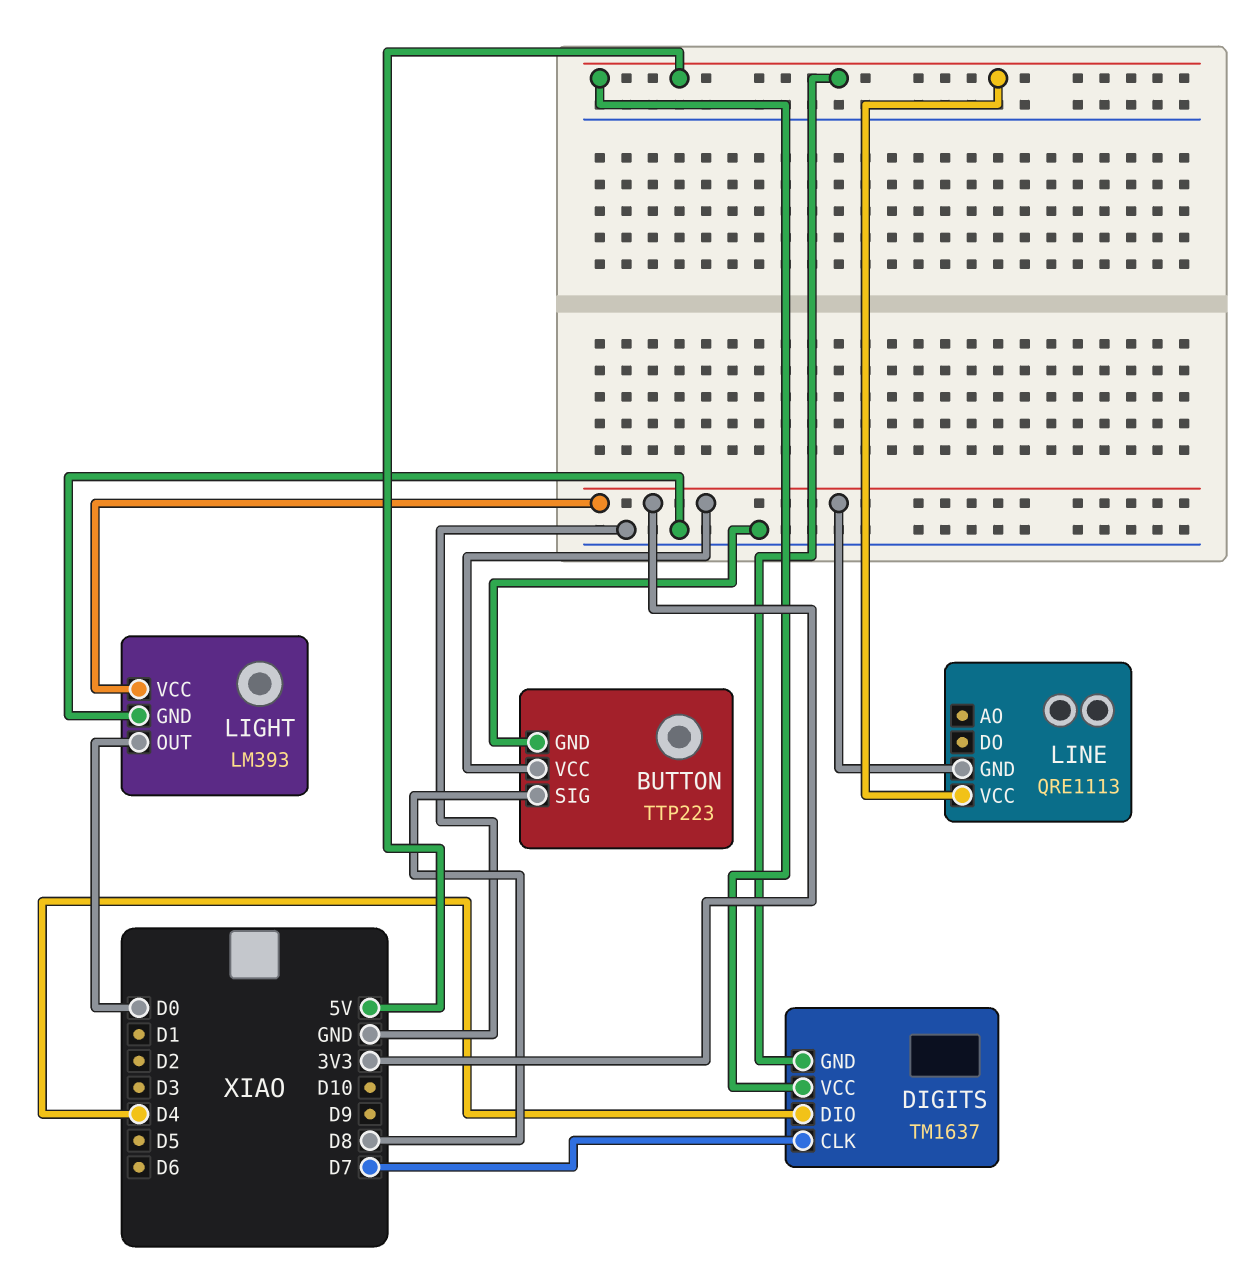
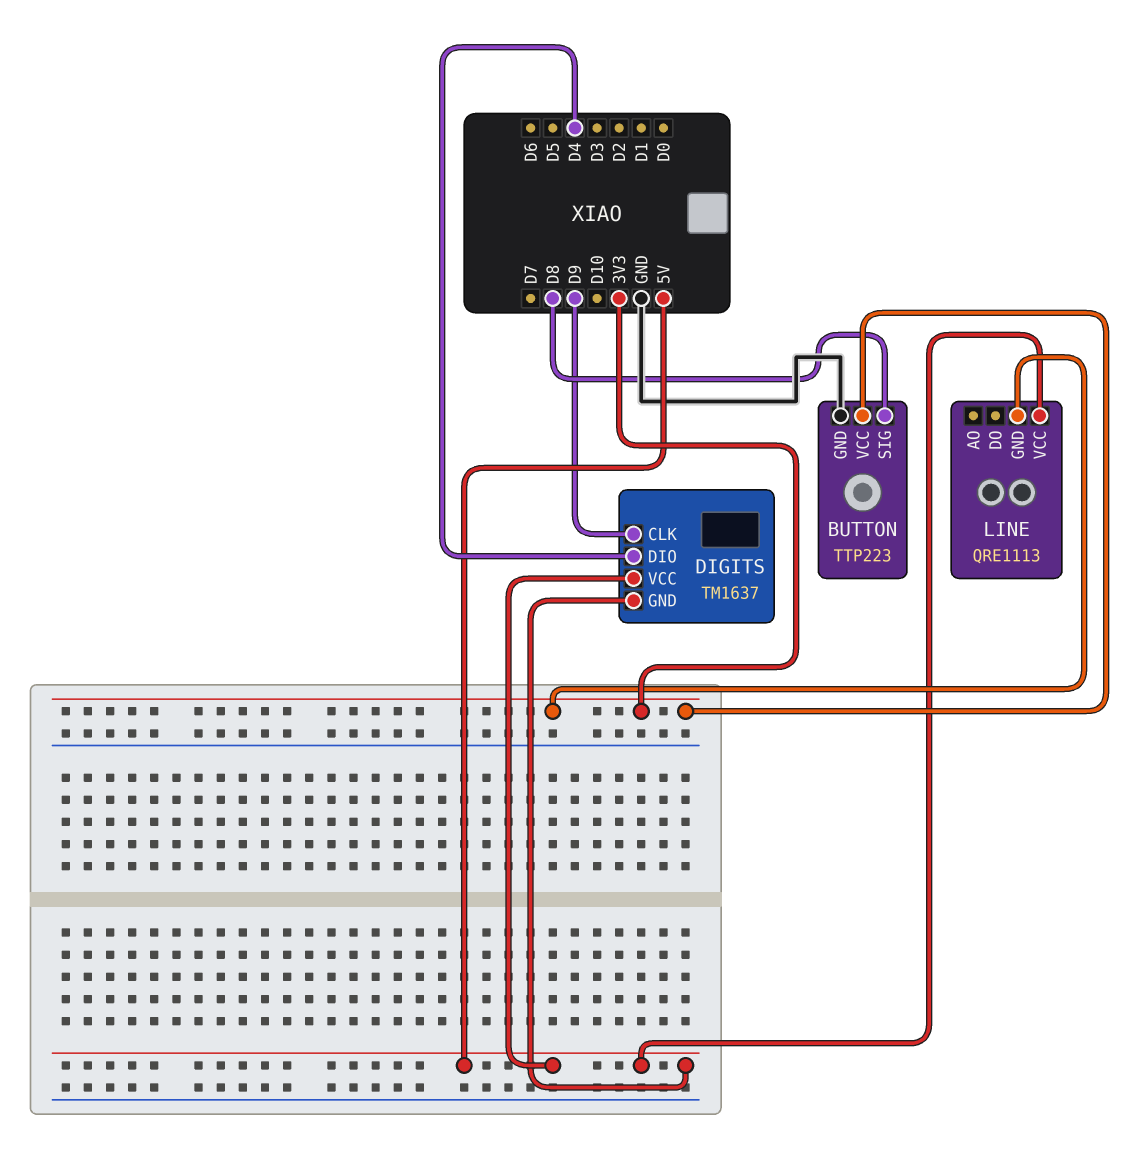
DIGITS pin CLK: D7 -> D9
LIGHT: LM393 -> none
LIGHT pin GND: GND -> none
LIGHT pin OUT: D0 -> none
LIGHT pin VCC: 3V3 -> none

